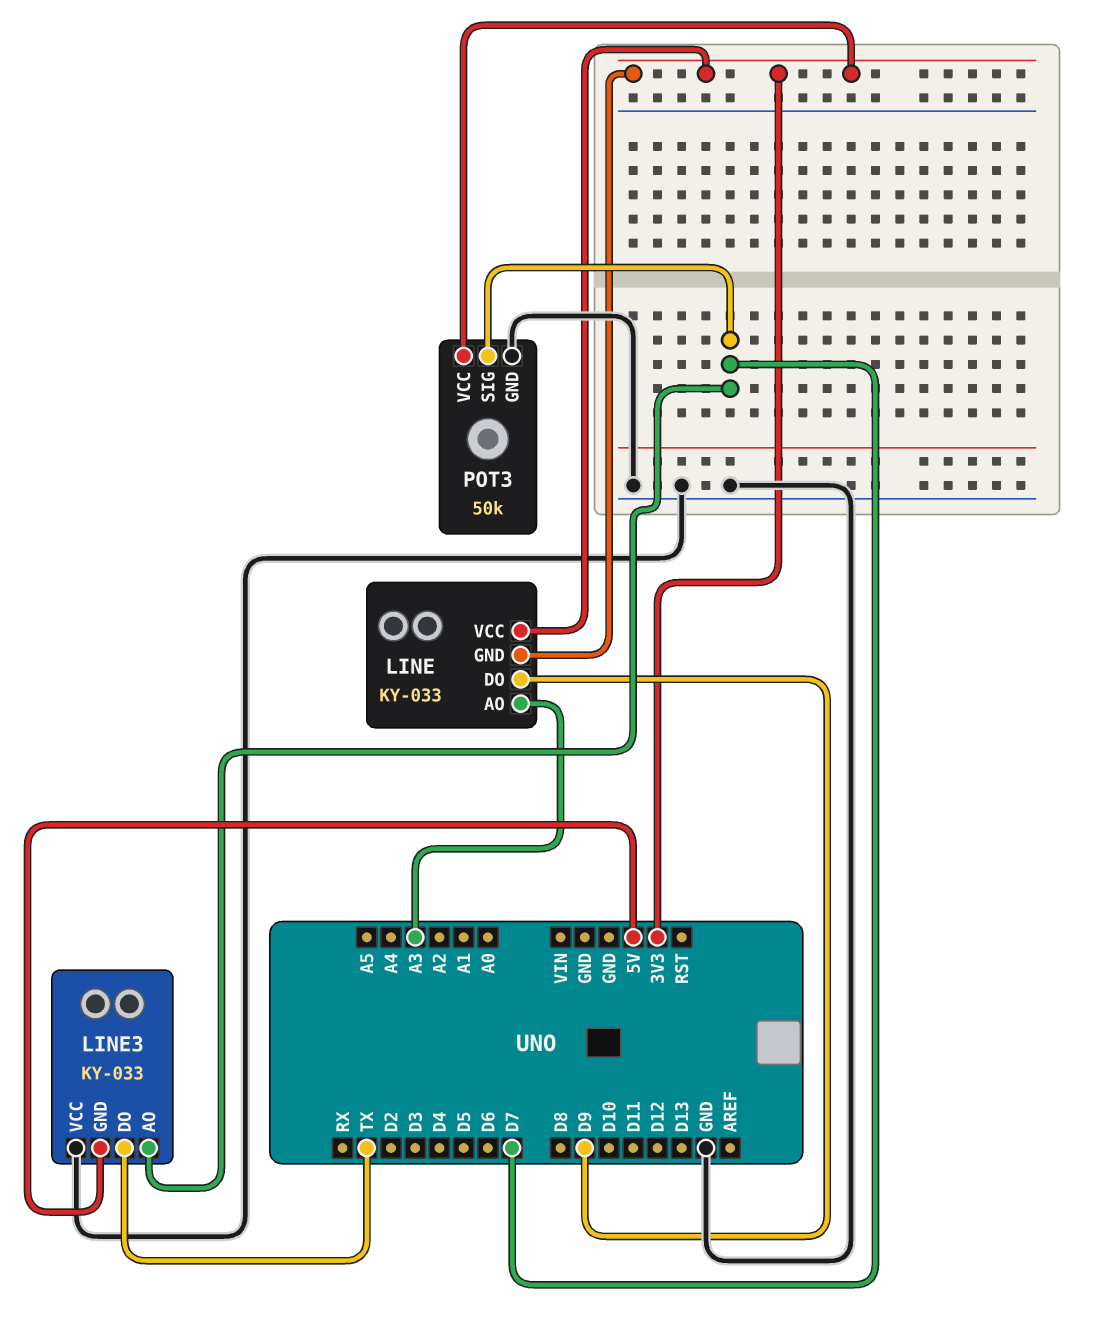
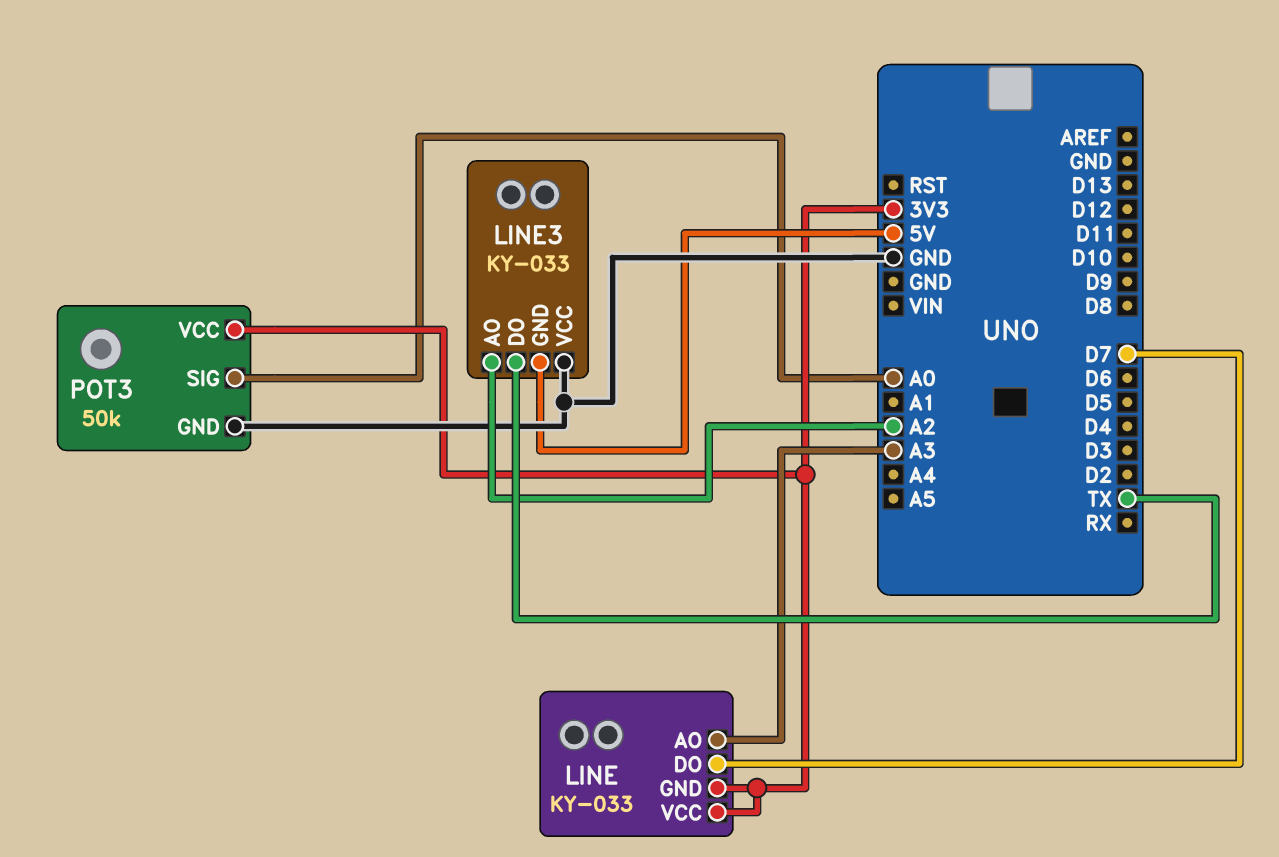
LINE pin DO: D9 -> D7
LINE3 pin AO: D7 -> A2
POT3 pin SIG: D7 -> A0

